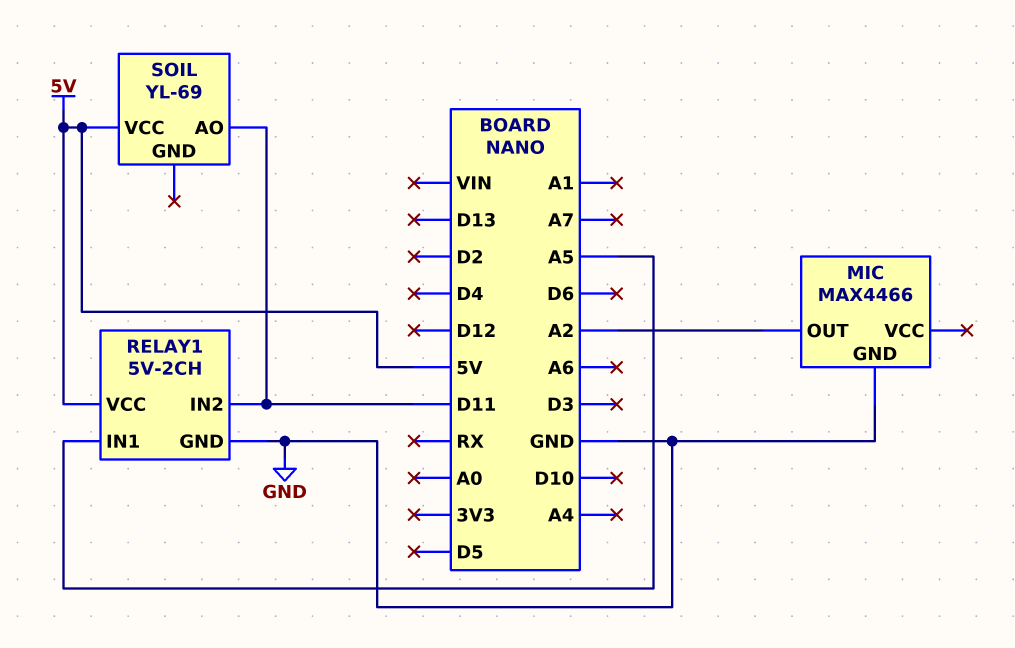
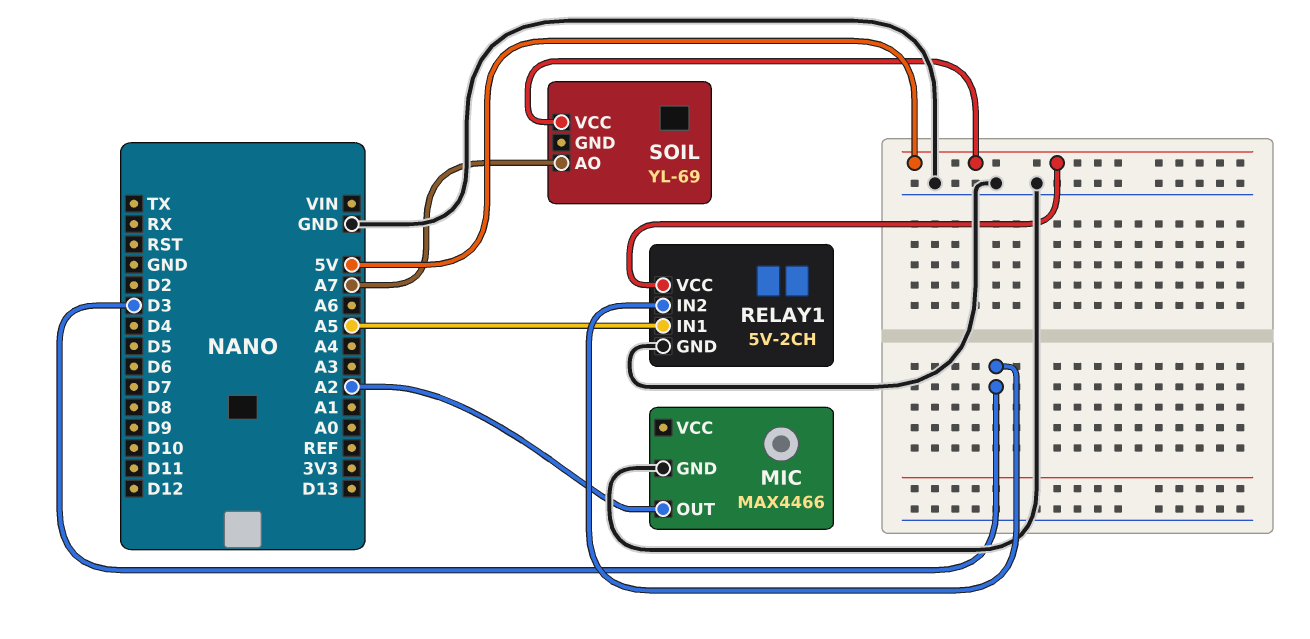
RELAY1 pin IN2: D11 -> D3
SOIL pin AO: D11 -> A7

